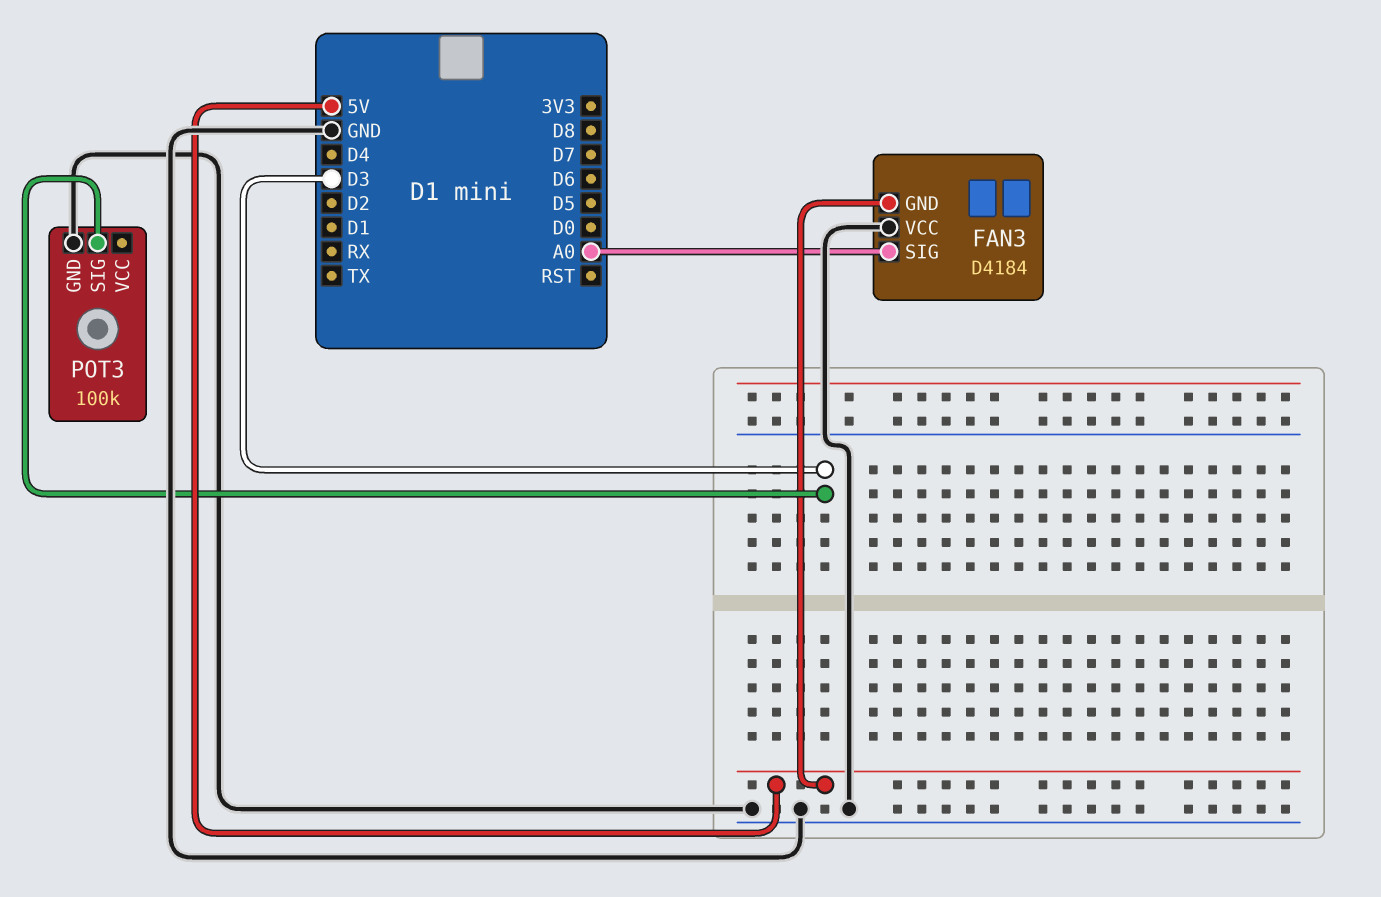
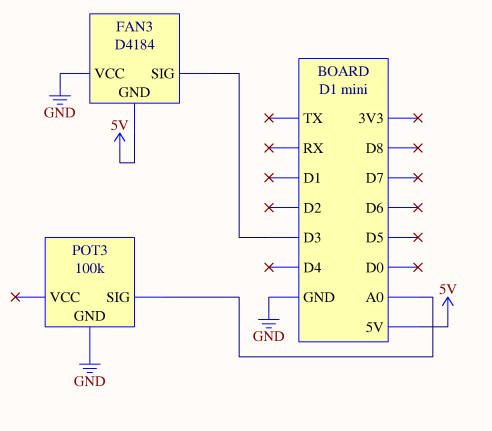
FAN3 pin SIG: A0 -> D3
POT3 pin SIG: D3 -> A0

